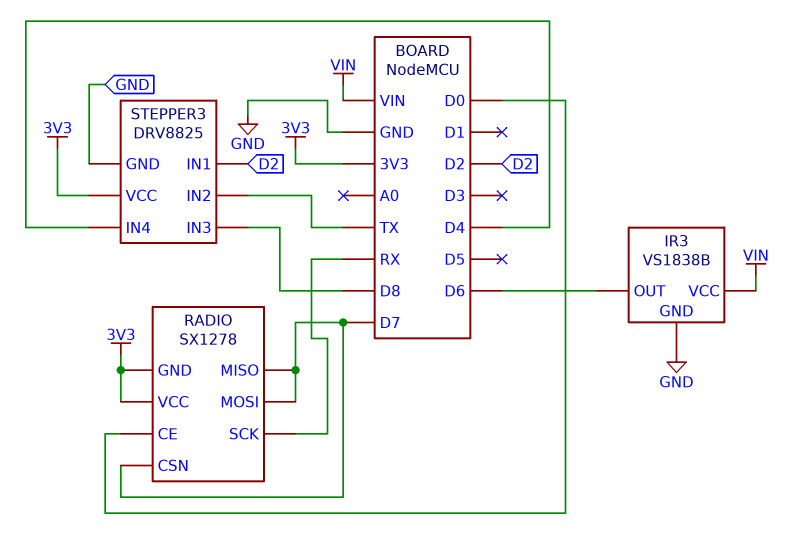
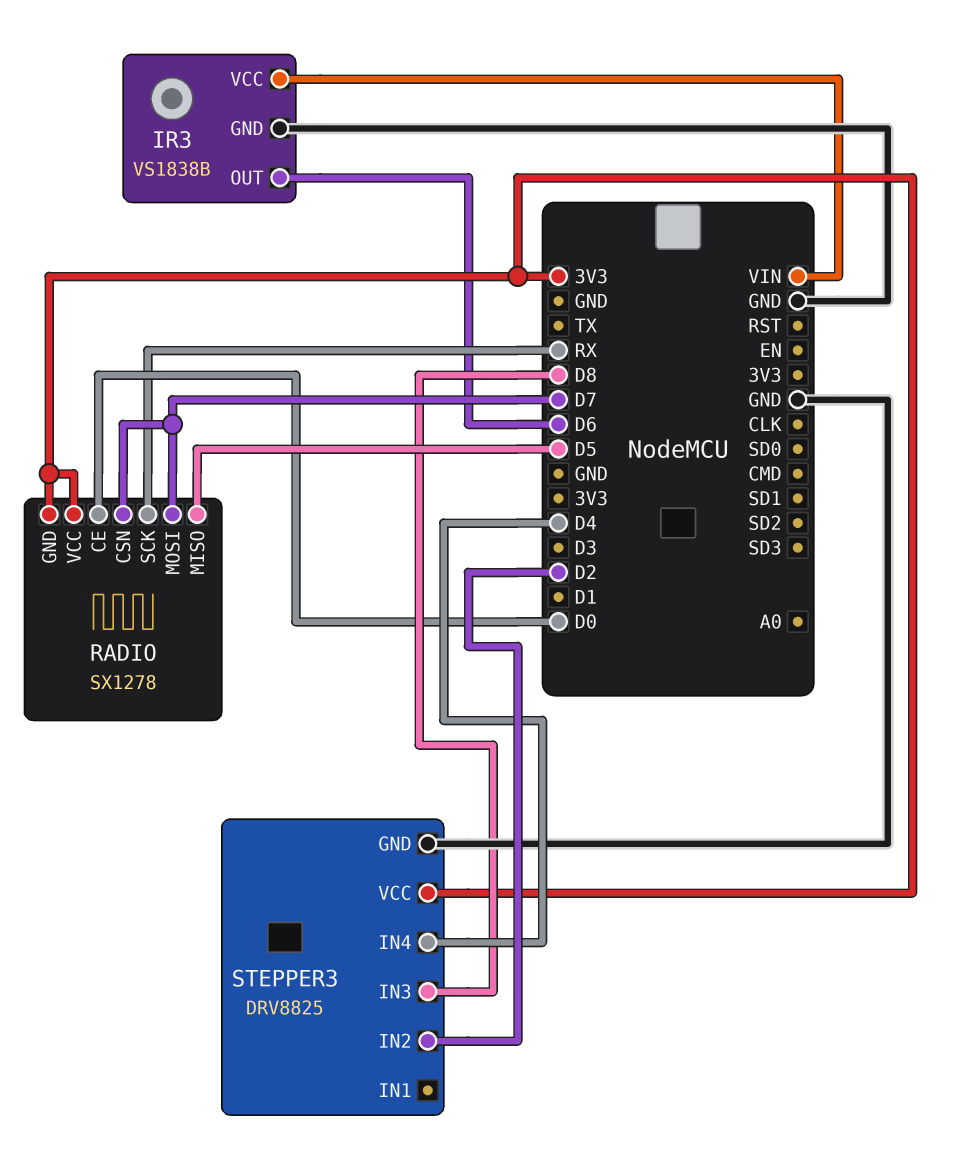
RADIO pin MISO: D7 -> D5
STEPPER3 pin IN1: D2 -> none
STEPPER3 pin IN2: TX -> D2

